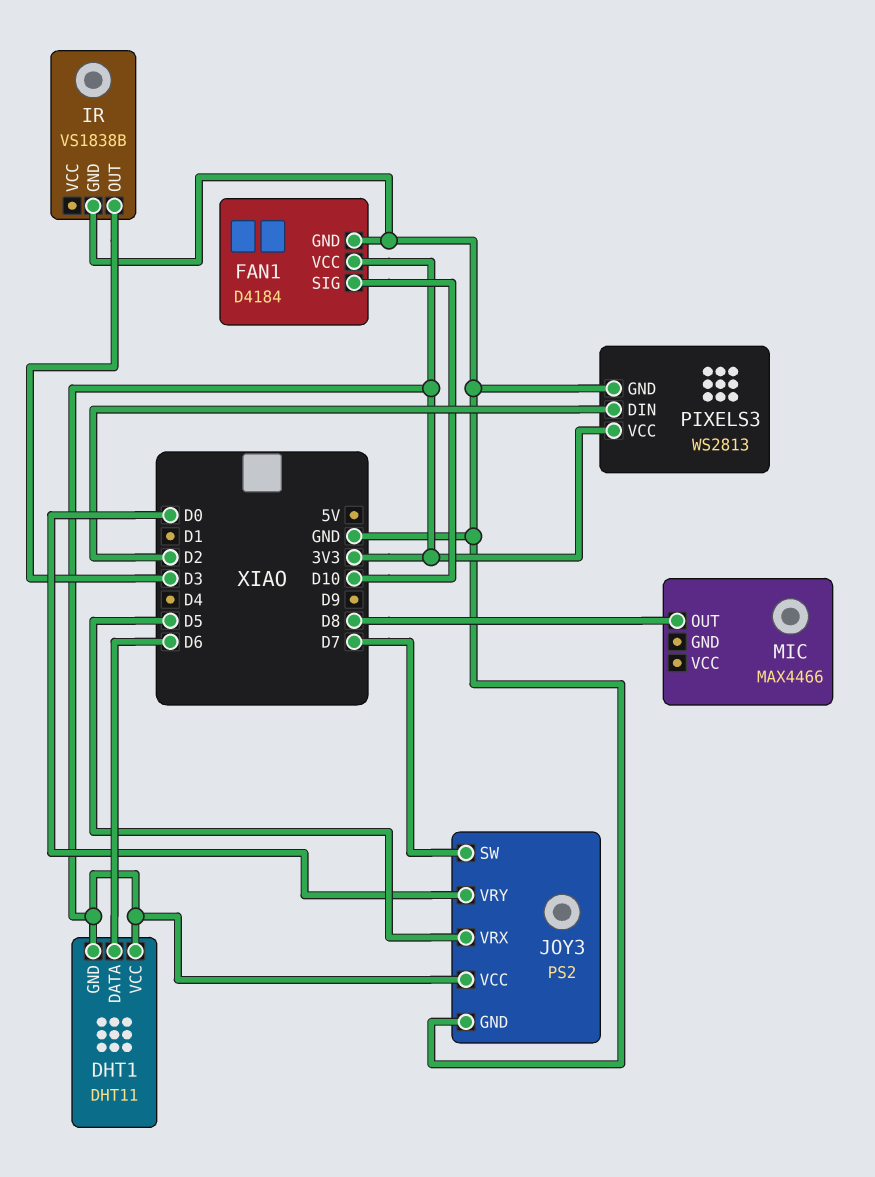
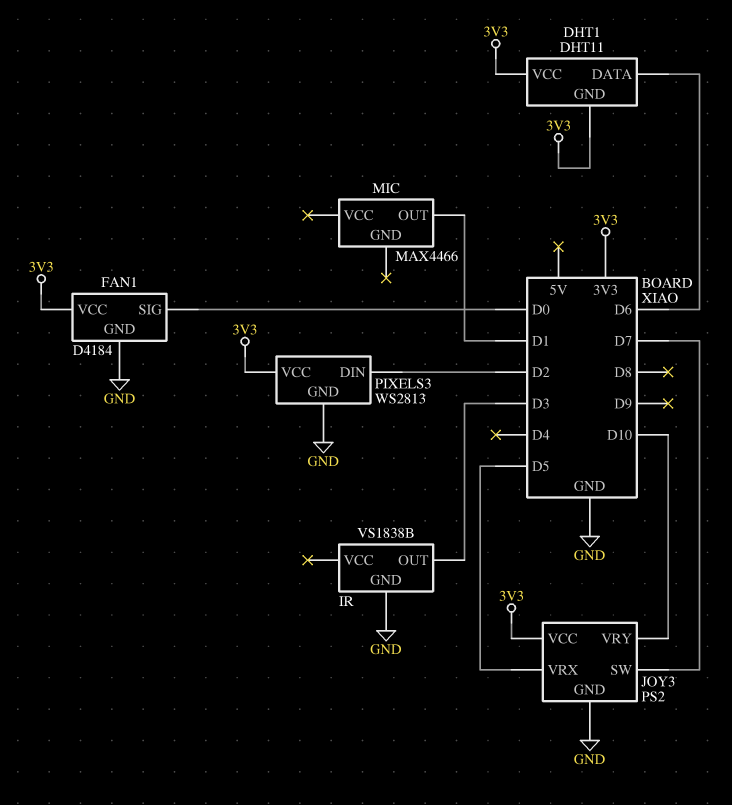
FAN1 pin SIG: D10 -> D0
JOY3 pin VRY: D0 -> D10
MIC pin OUT: D8 -> D1

